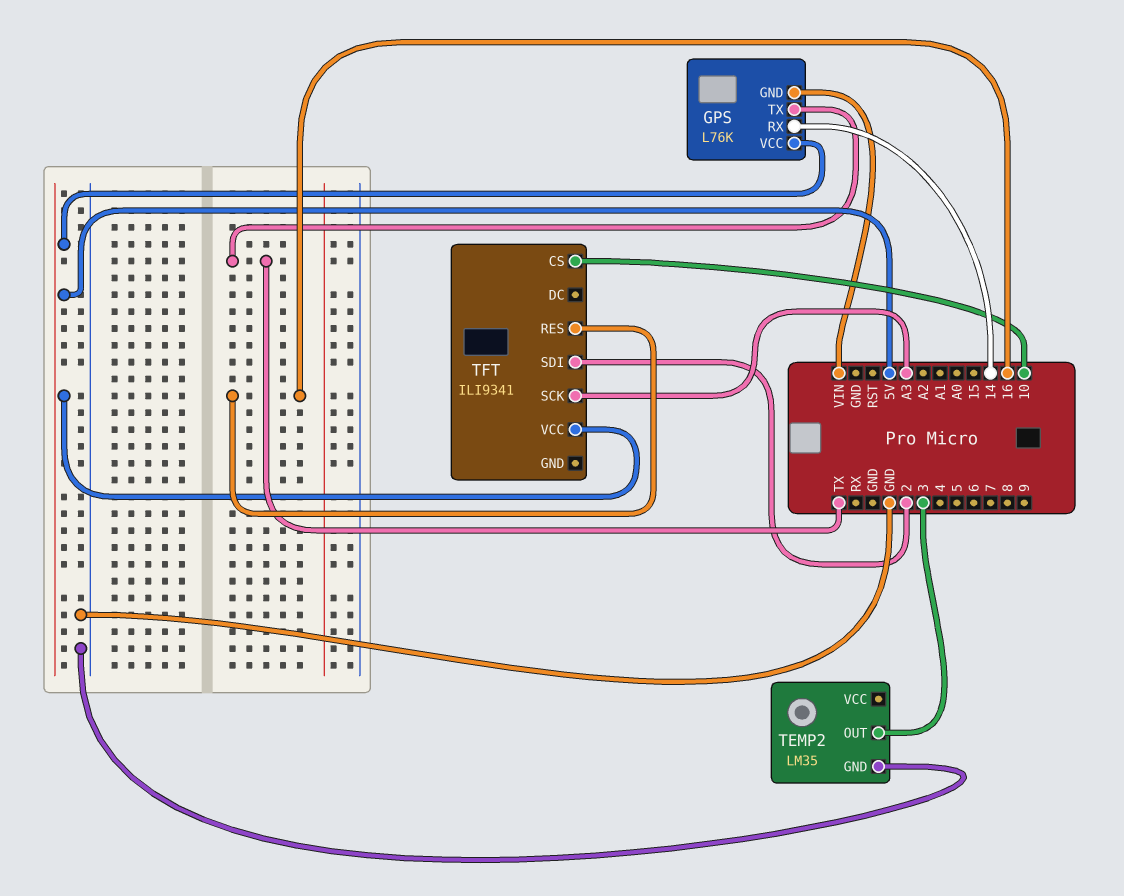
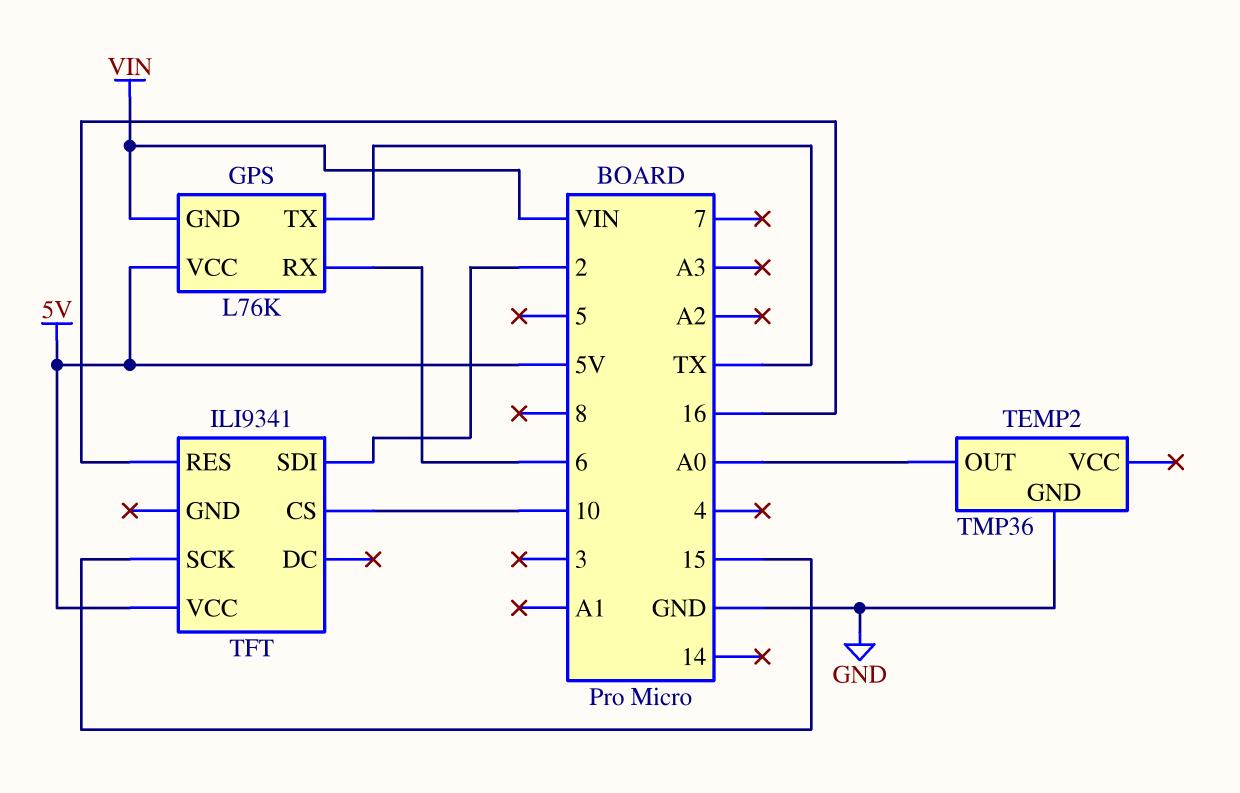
GPS pin RX: 14 -> 6
TEMP2: LM35 -> TMP36
TEMP2 pin OUT: 3 -> A0
TFT pin SCK: A3 -> 15

